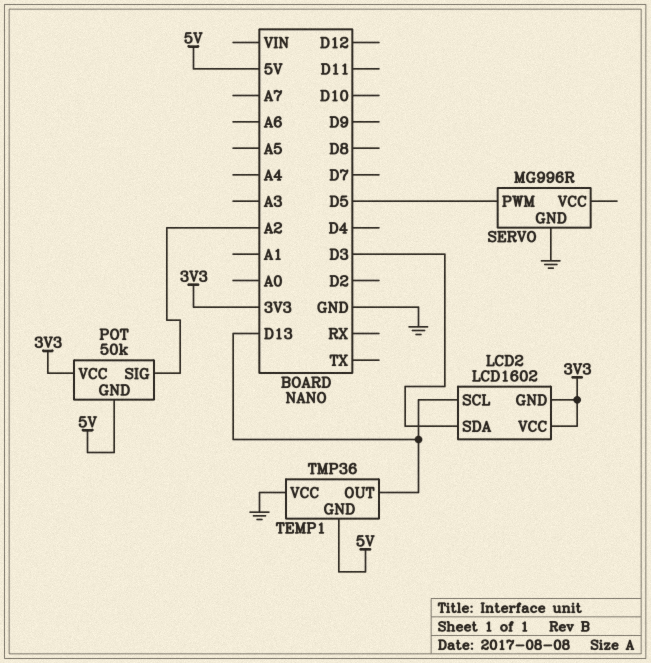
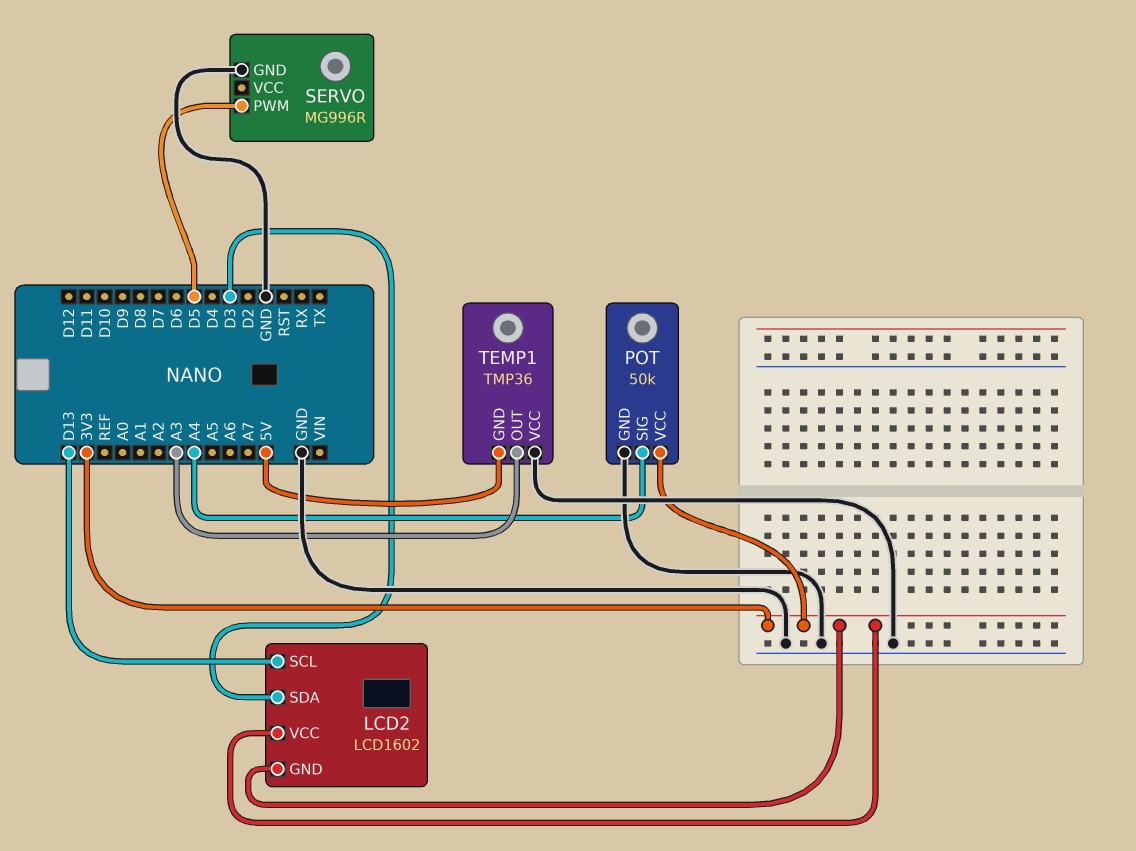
POT pin GND: 5V -> GND
POT pin SIG: A2 -> A4
TEMP1 pin OUT: D13 -> A3

